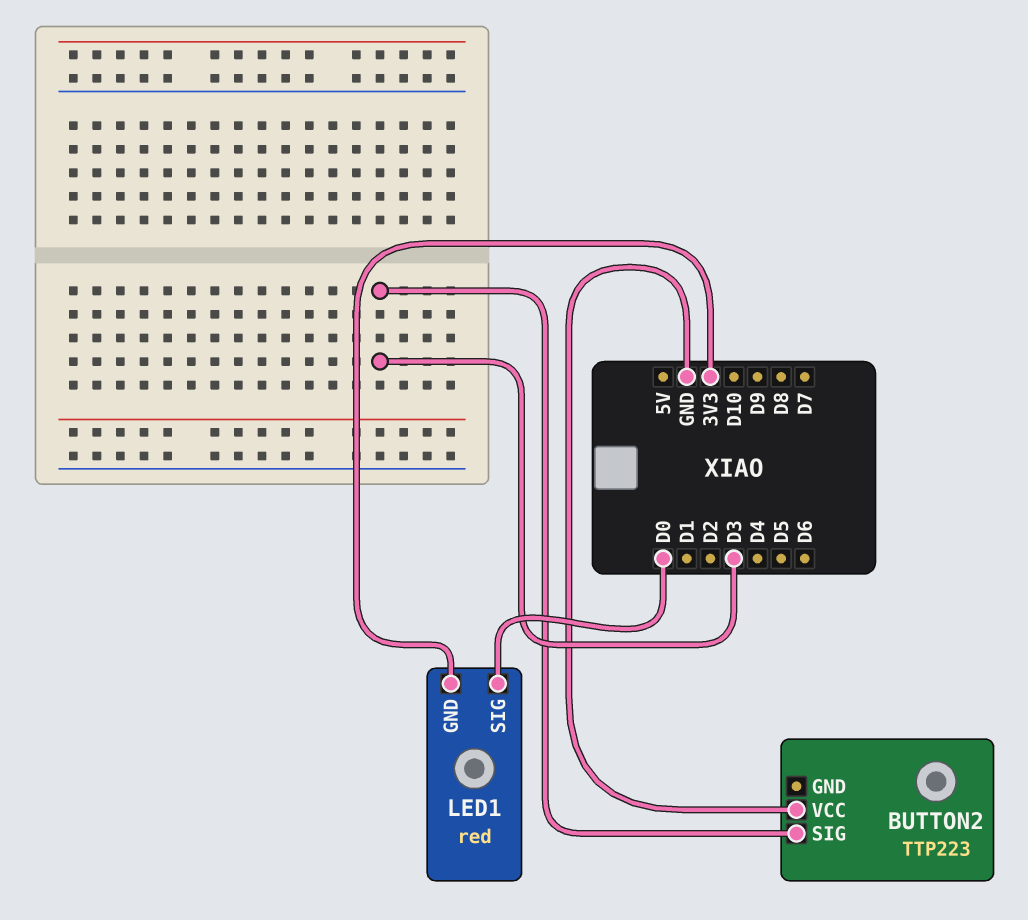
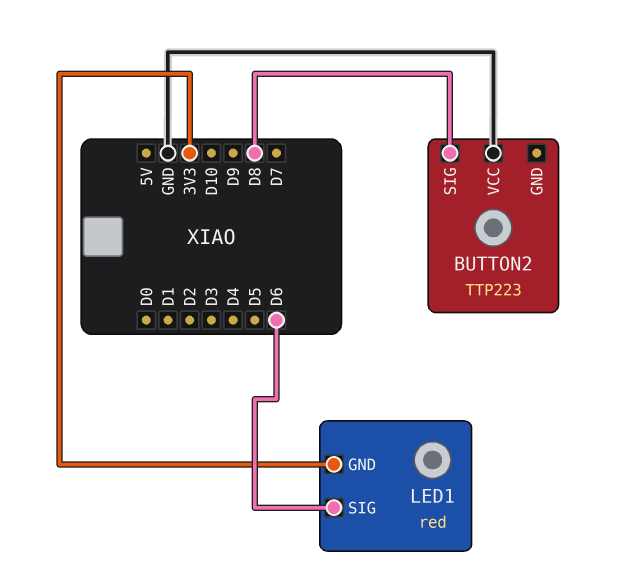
BUTTON2 pin SIG: D3 -> D8
LED1 pin SIG: D0 -> D6

